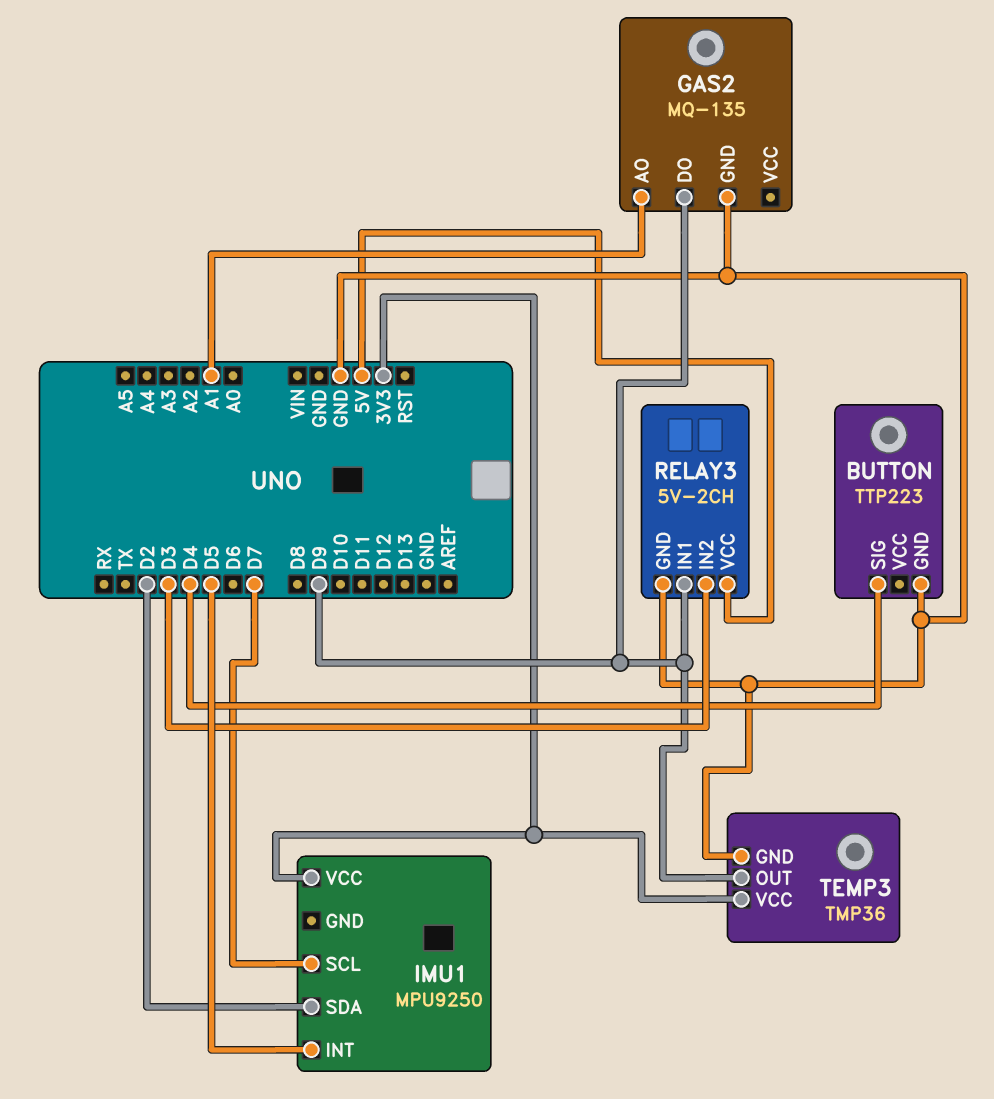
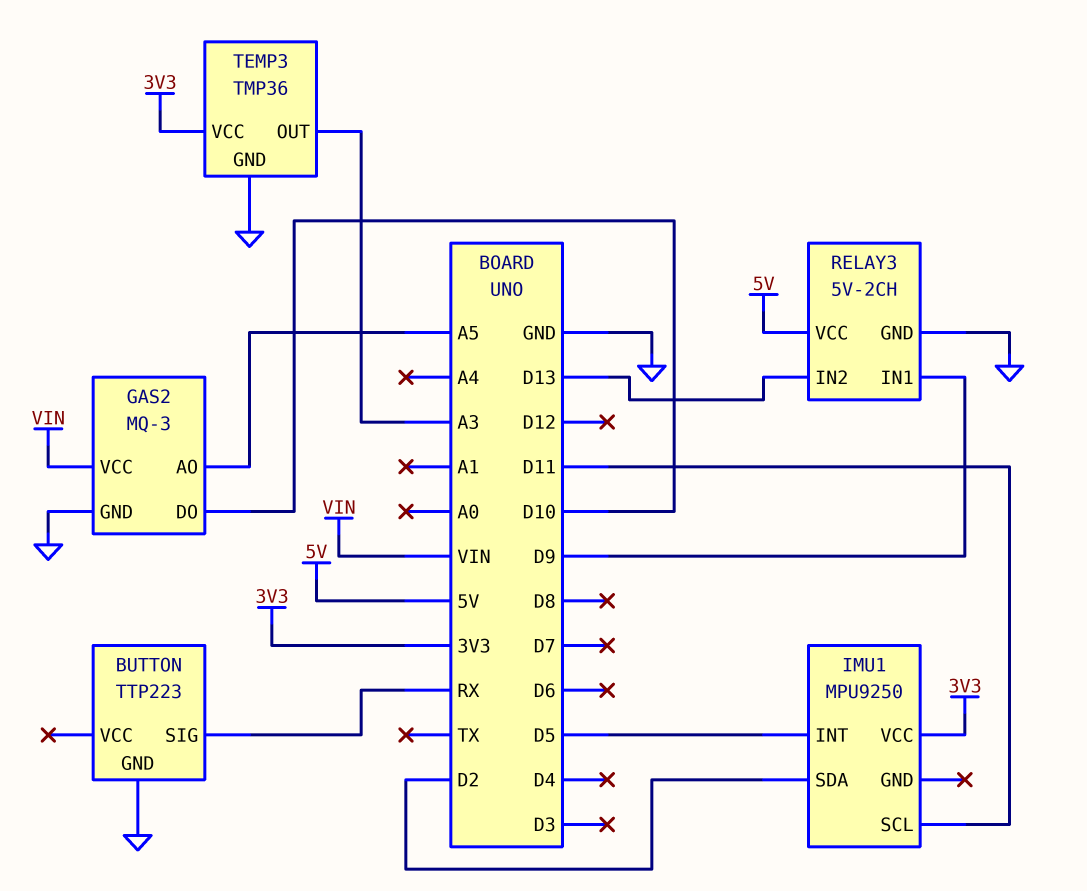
BUTTON pin SIG: D4 -> RX
GAS2: MQ-135 -> MQ-3
GAS2 pin AO: A1 -> A5
GAS2 pin DO: D9 -> D10
GAS2 pin VCC: none -> VIN
IMU1 pin SCL: D7 -> D11
RELAY3 pin IN2: D3 -> D13
TEMP3 pin OUT: D9 -> A3

